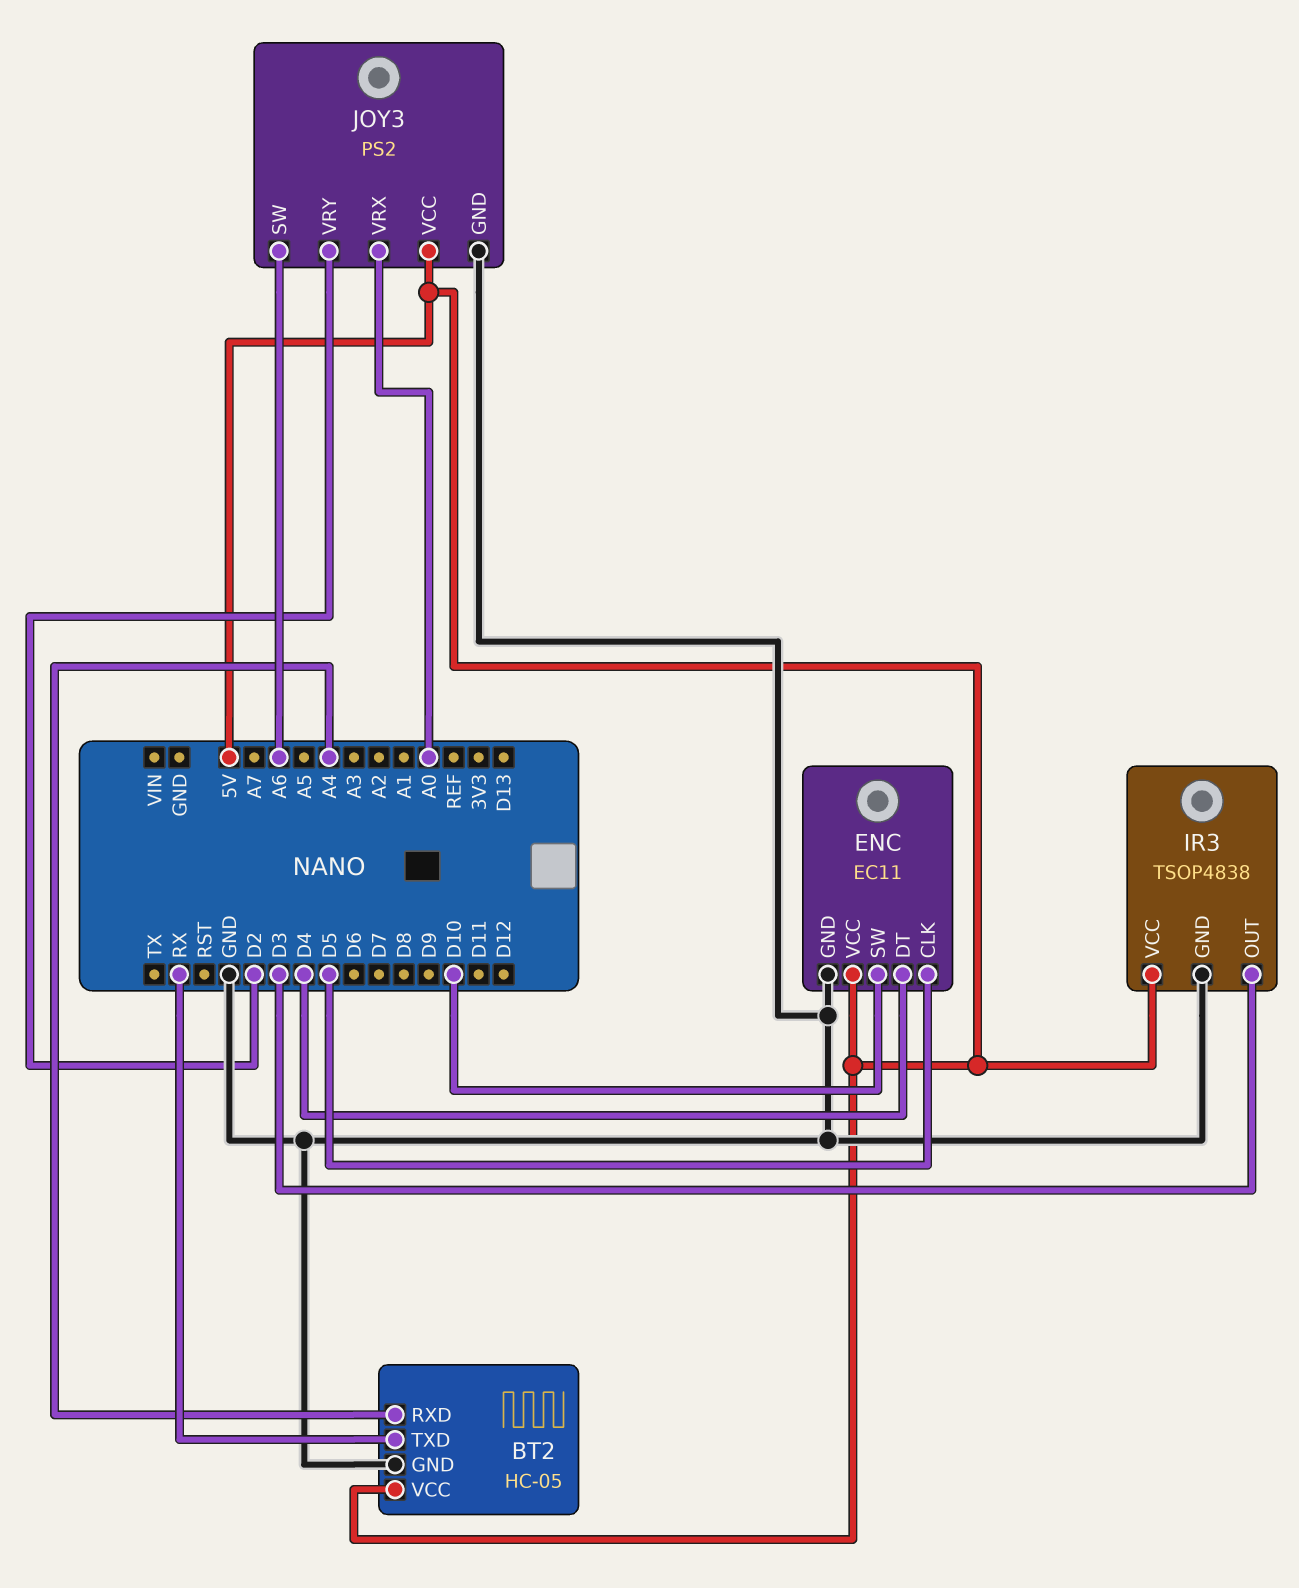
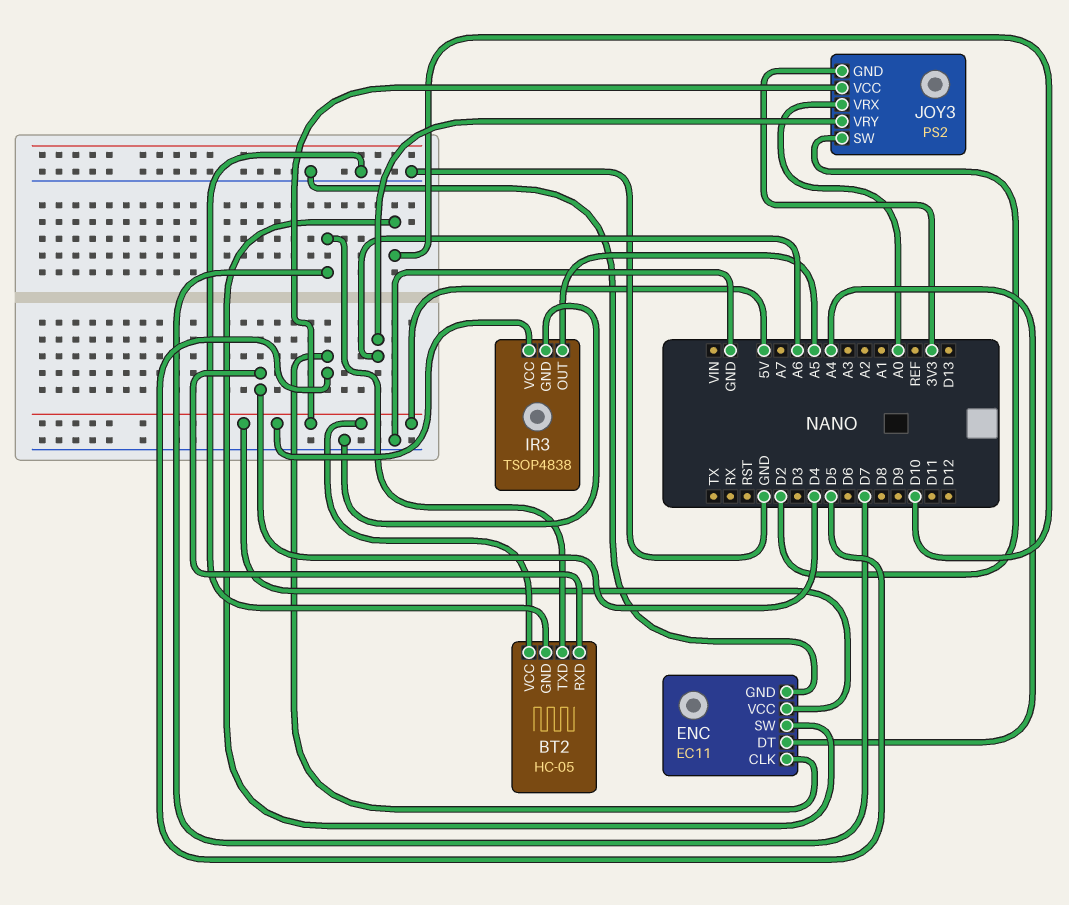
BT2 pin RXD: A4 -> D4
BT2 pin TXD: RX -> D7
ENC pin DT: D4 -> A4
IR3 pin OUT: D3 -> A5
JOY3 pin GND: GND -> 3V3
JOY3 pin SW: A6 -> D2
JOY3 pin VRY: D2 -> A6

